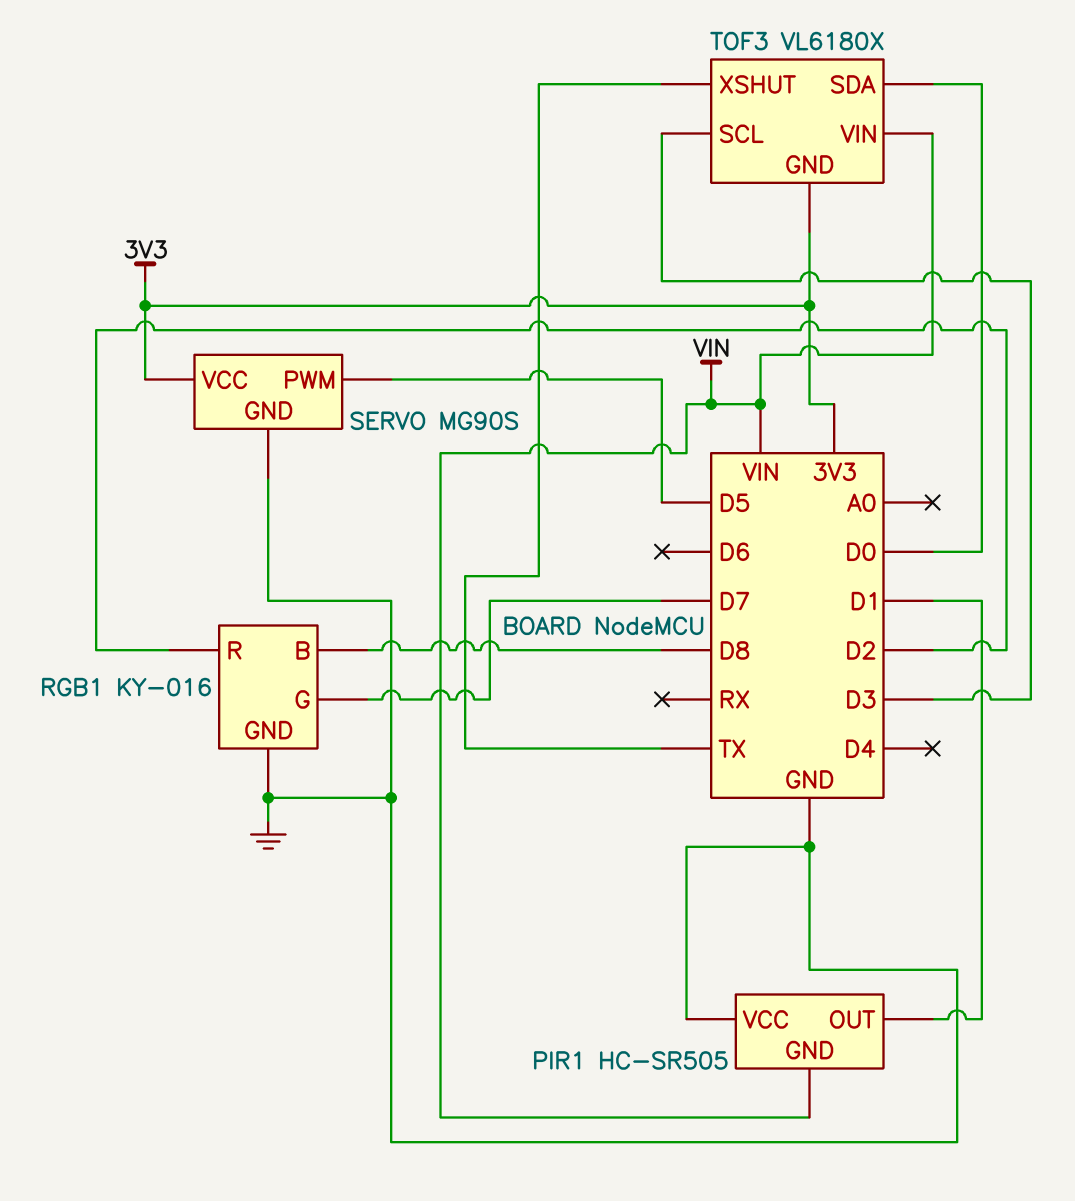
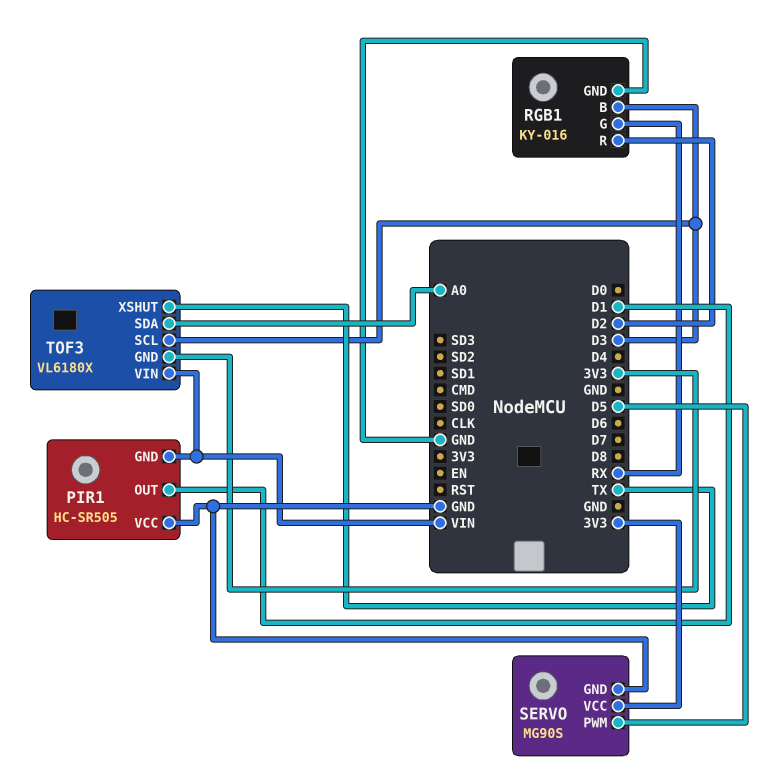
RGB1 pin B: D8 -> D3
RGB1 pin G: D7 -> RX
TOF3 pin SDA: D0 -> A0

